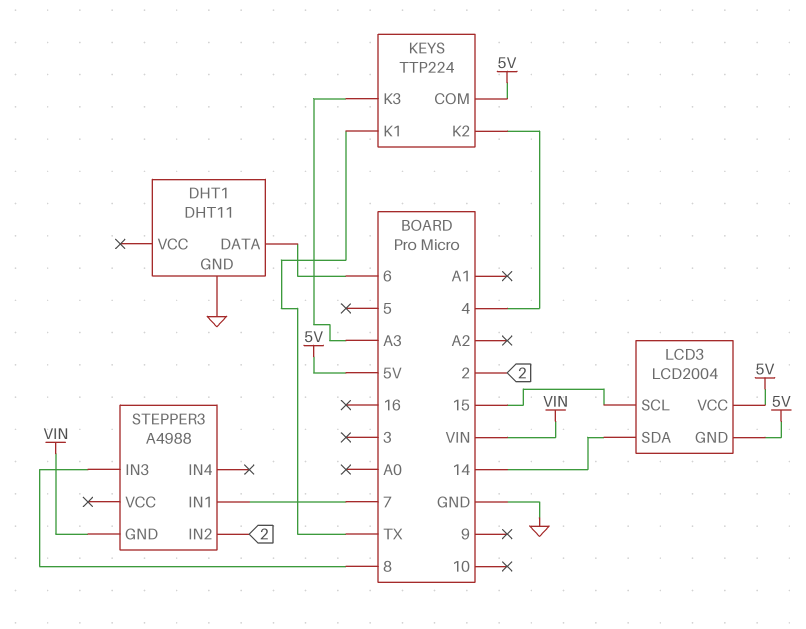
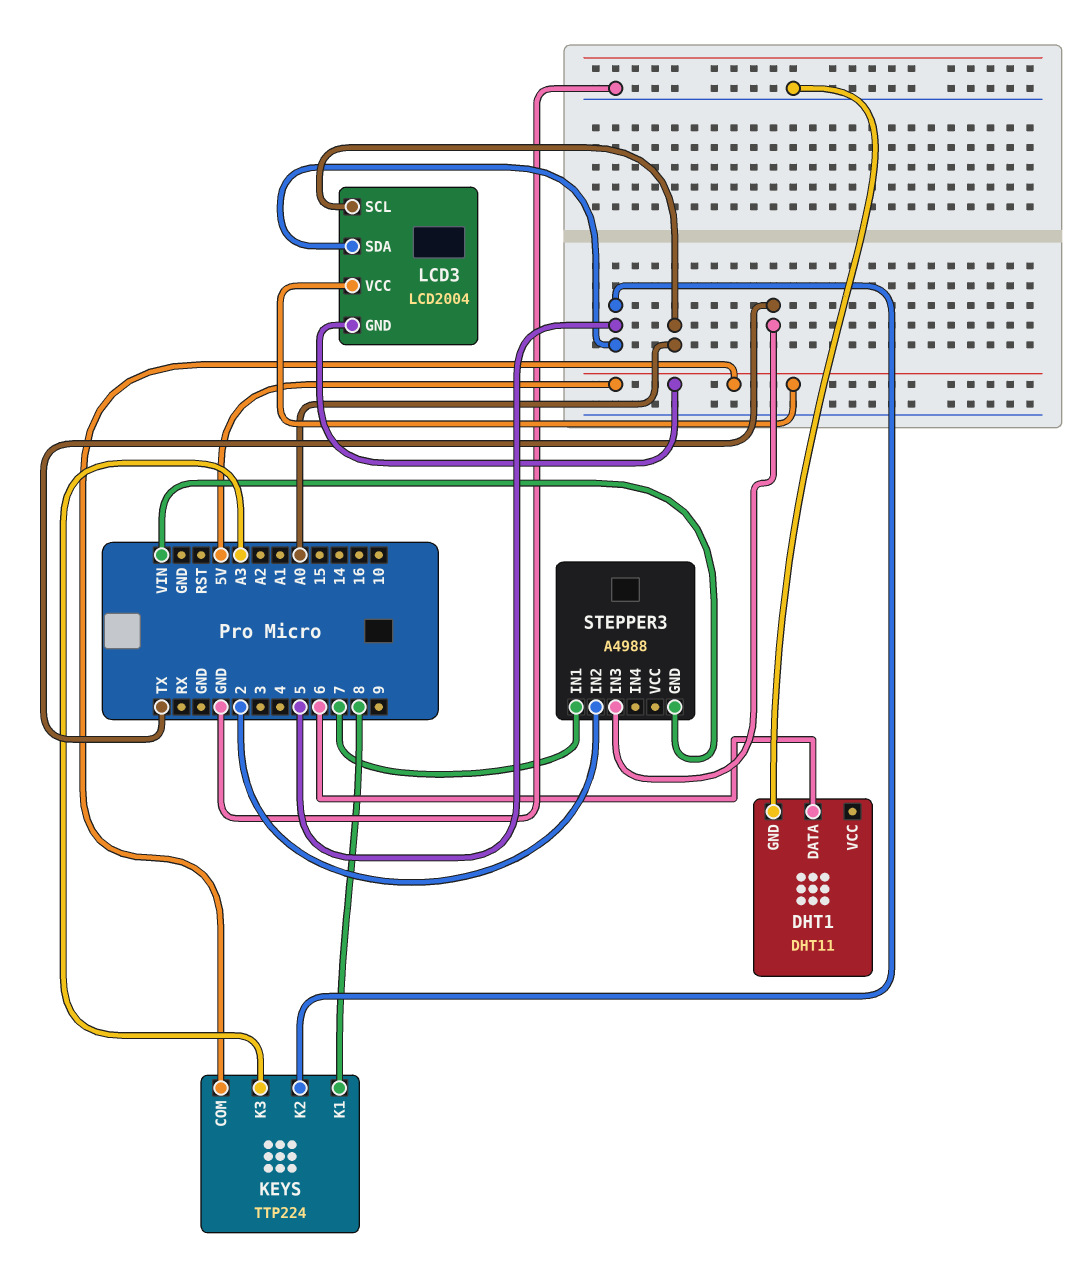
KEYS pin K1: TX -> 8
KEYS pin K2: 4 -> 5
LCD3 pin SCL: 15 -> A0
LCD3 pin SDA: 14 -> 5
STEPPER3 pin IN3: 8 -> TX

